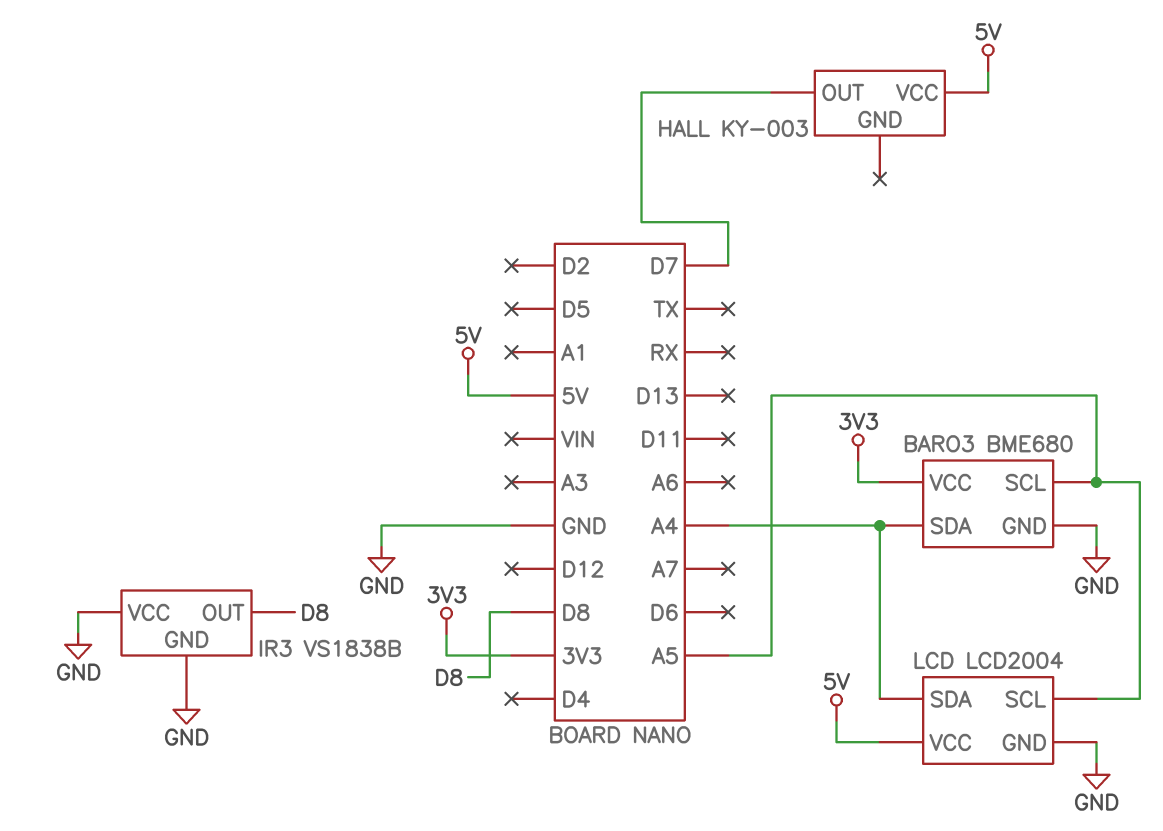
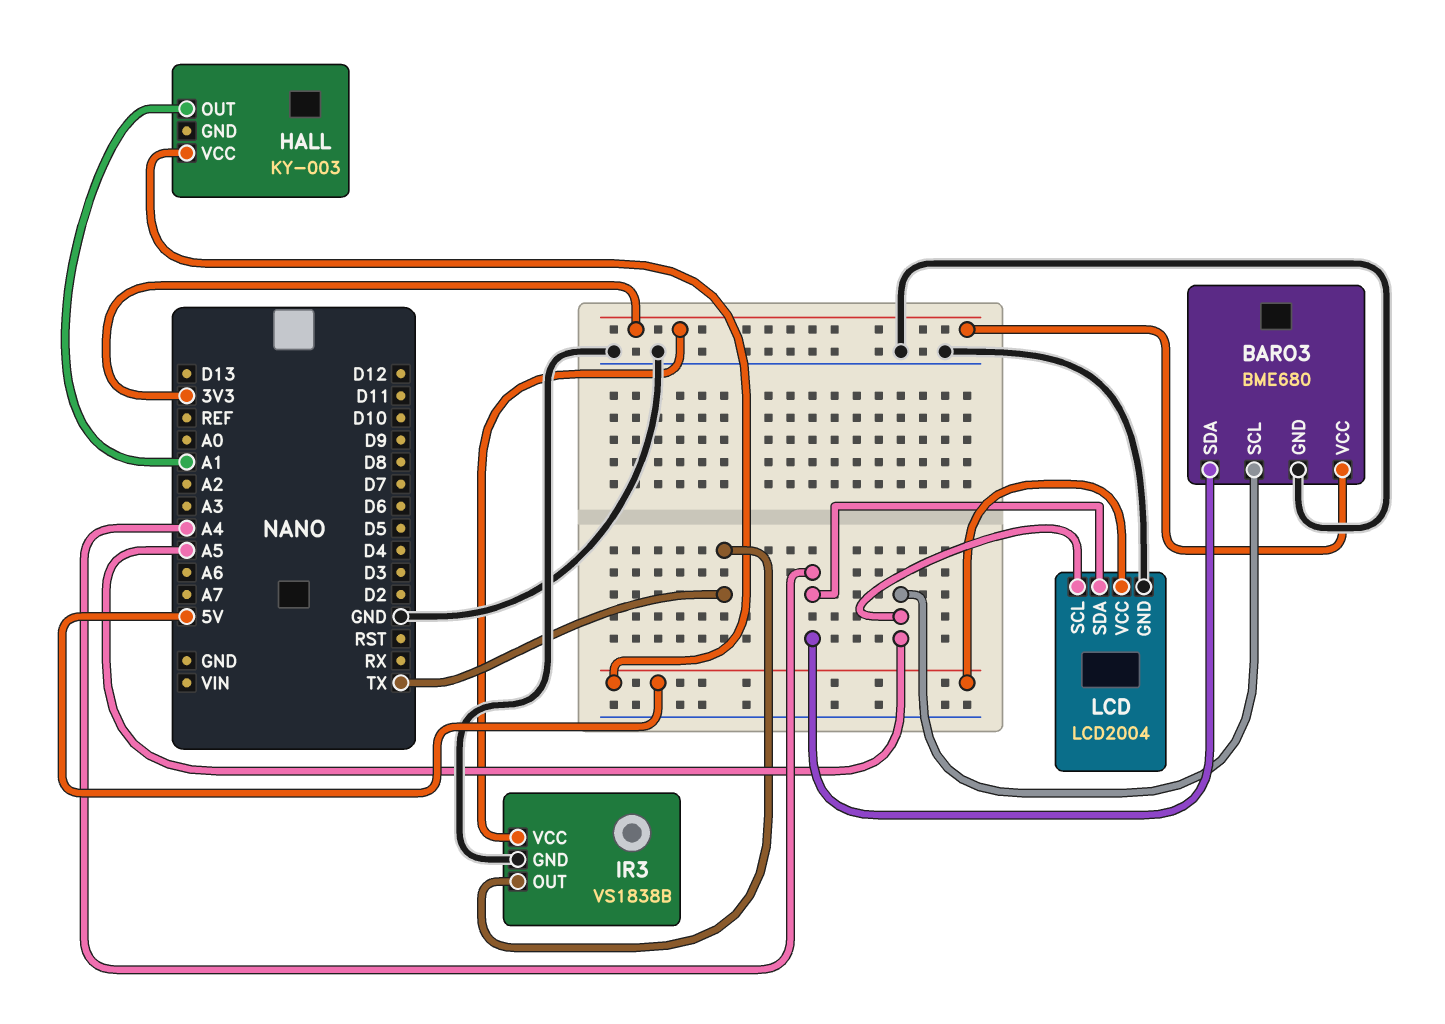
HALL pin OUT: D7 -> A1
IR3 pin OUT: D8 -> TX
IR3 pin VCC: GND -> 3V3

